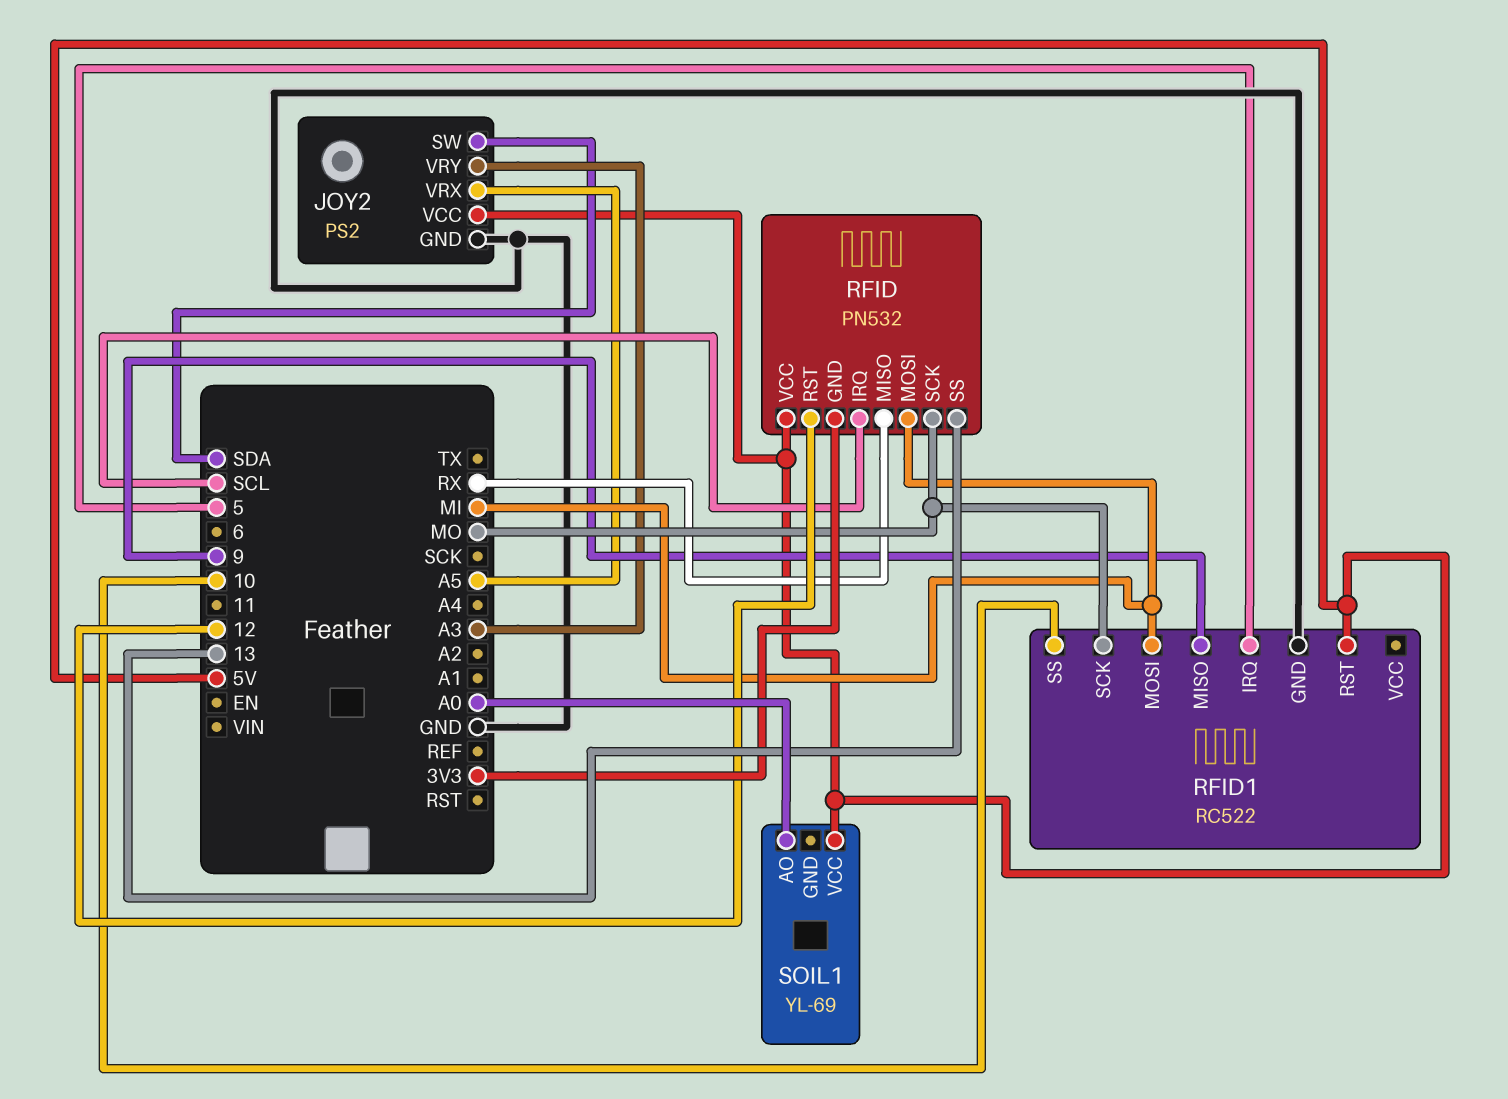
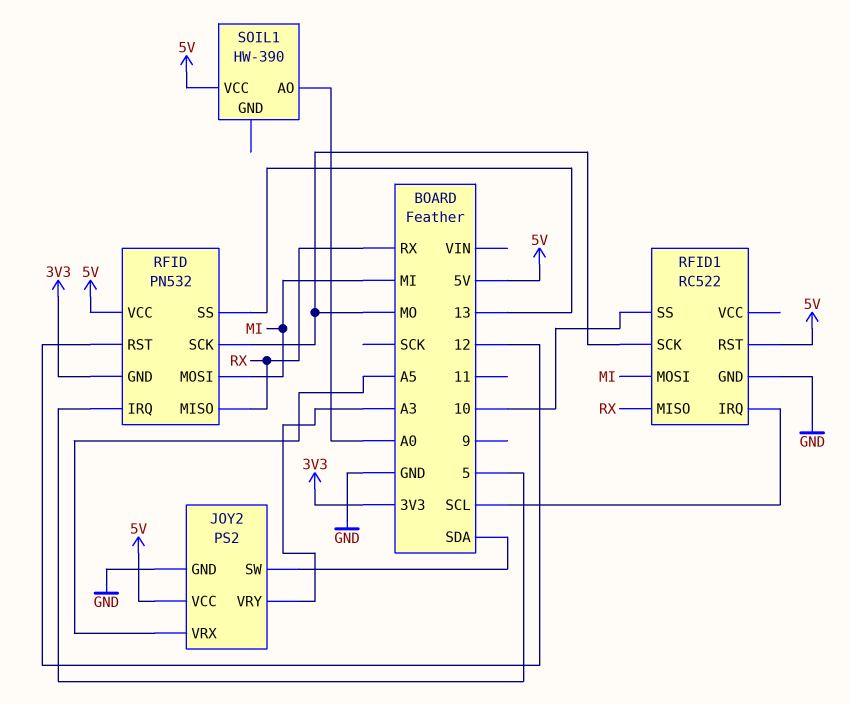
RFID pin IRQ: SCL -> 5
RFID1 pin IRQ: 5 -> SCL
RFID1 pin MISO: 9 -> RX
SOIL1: YL-69 -> HW-390

